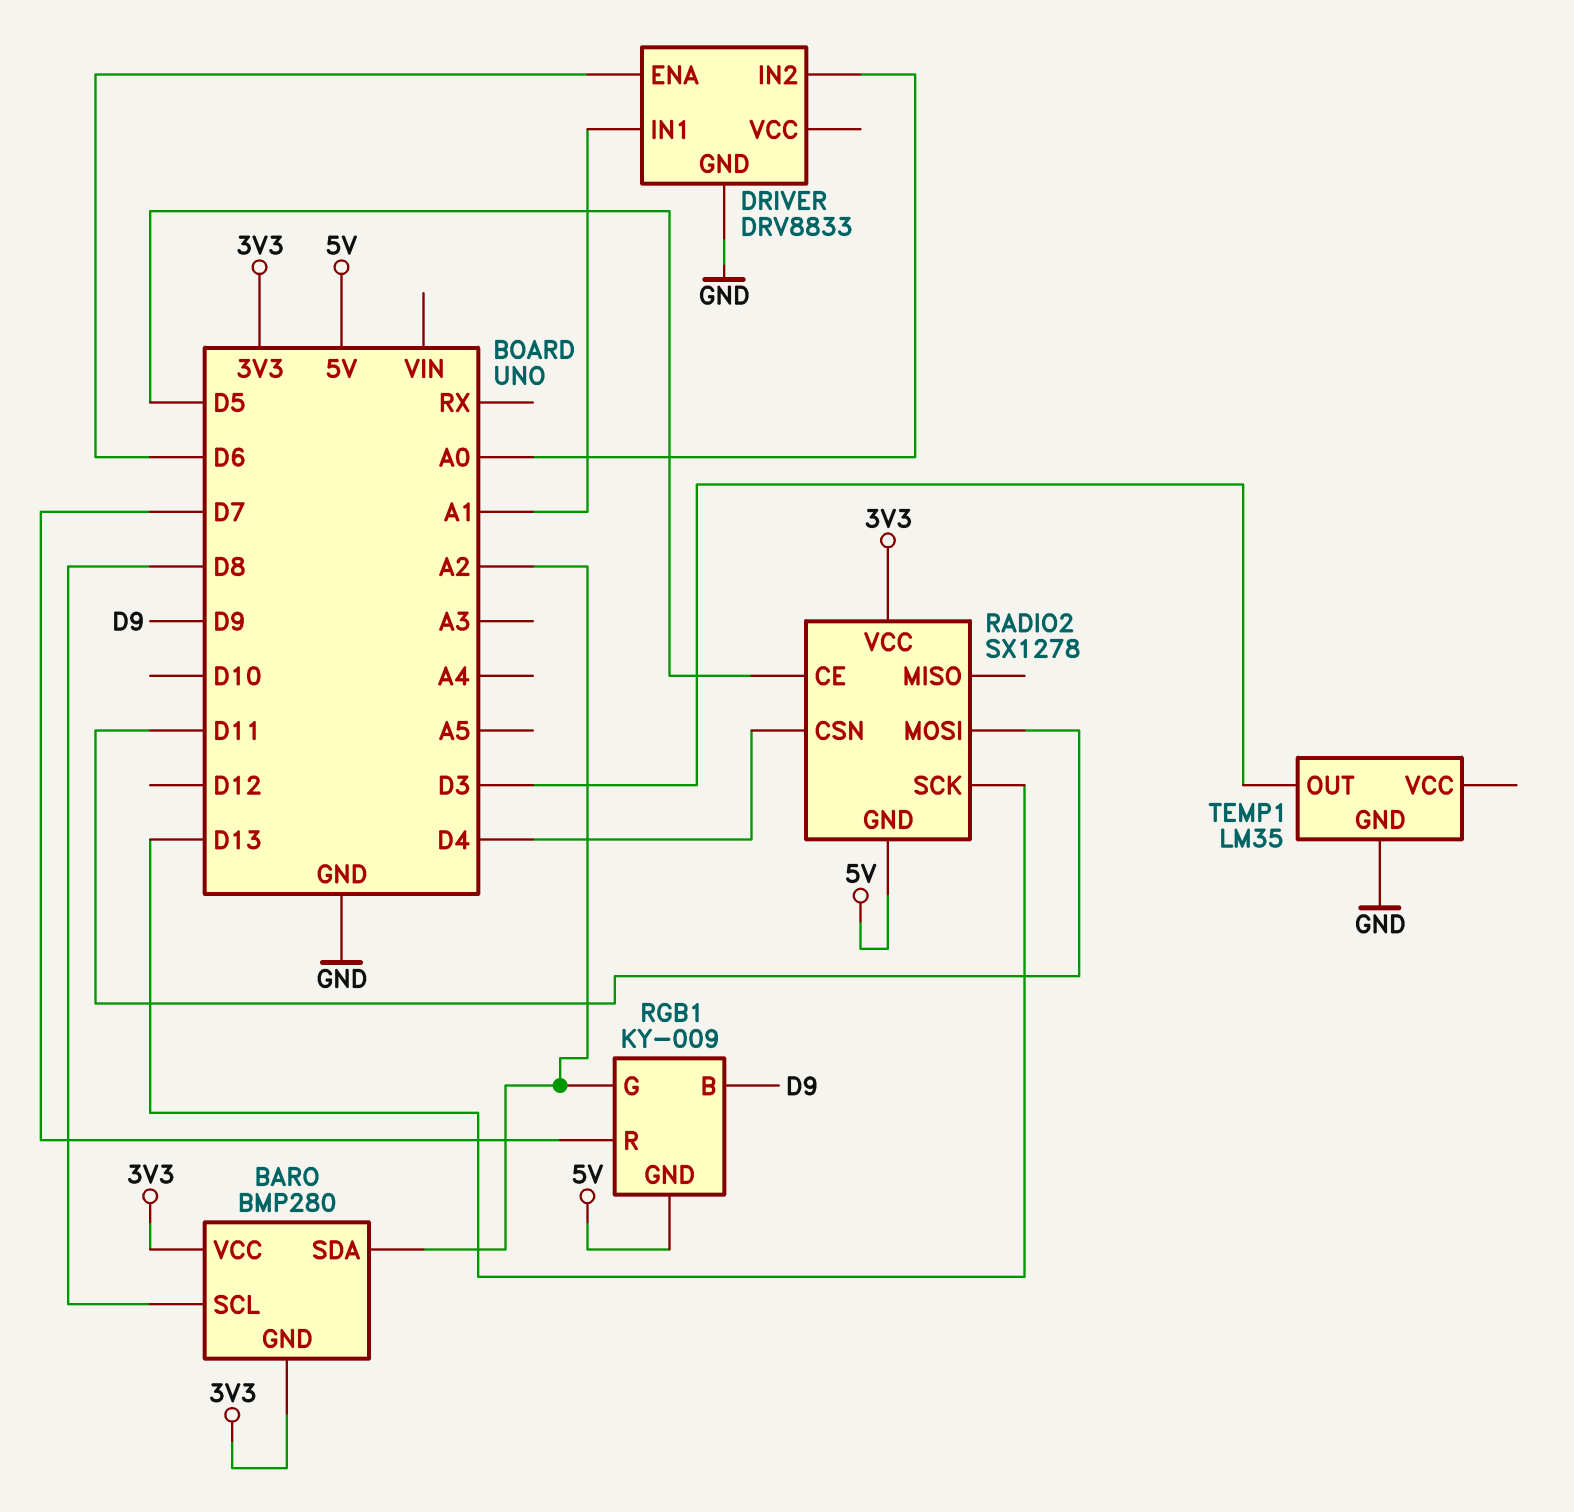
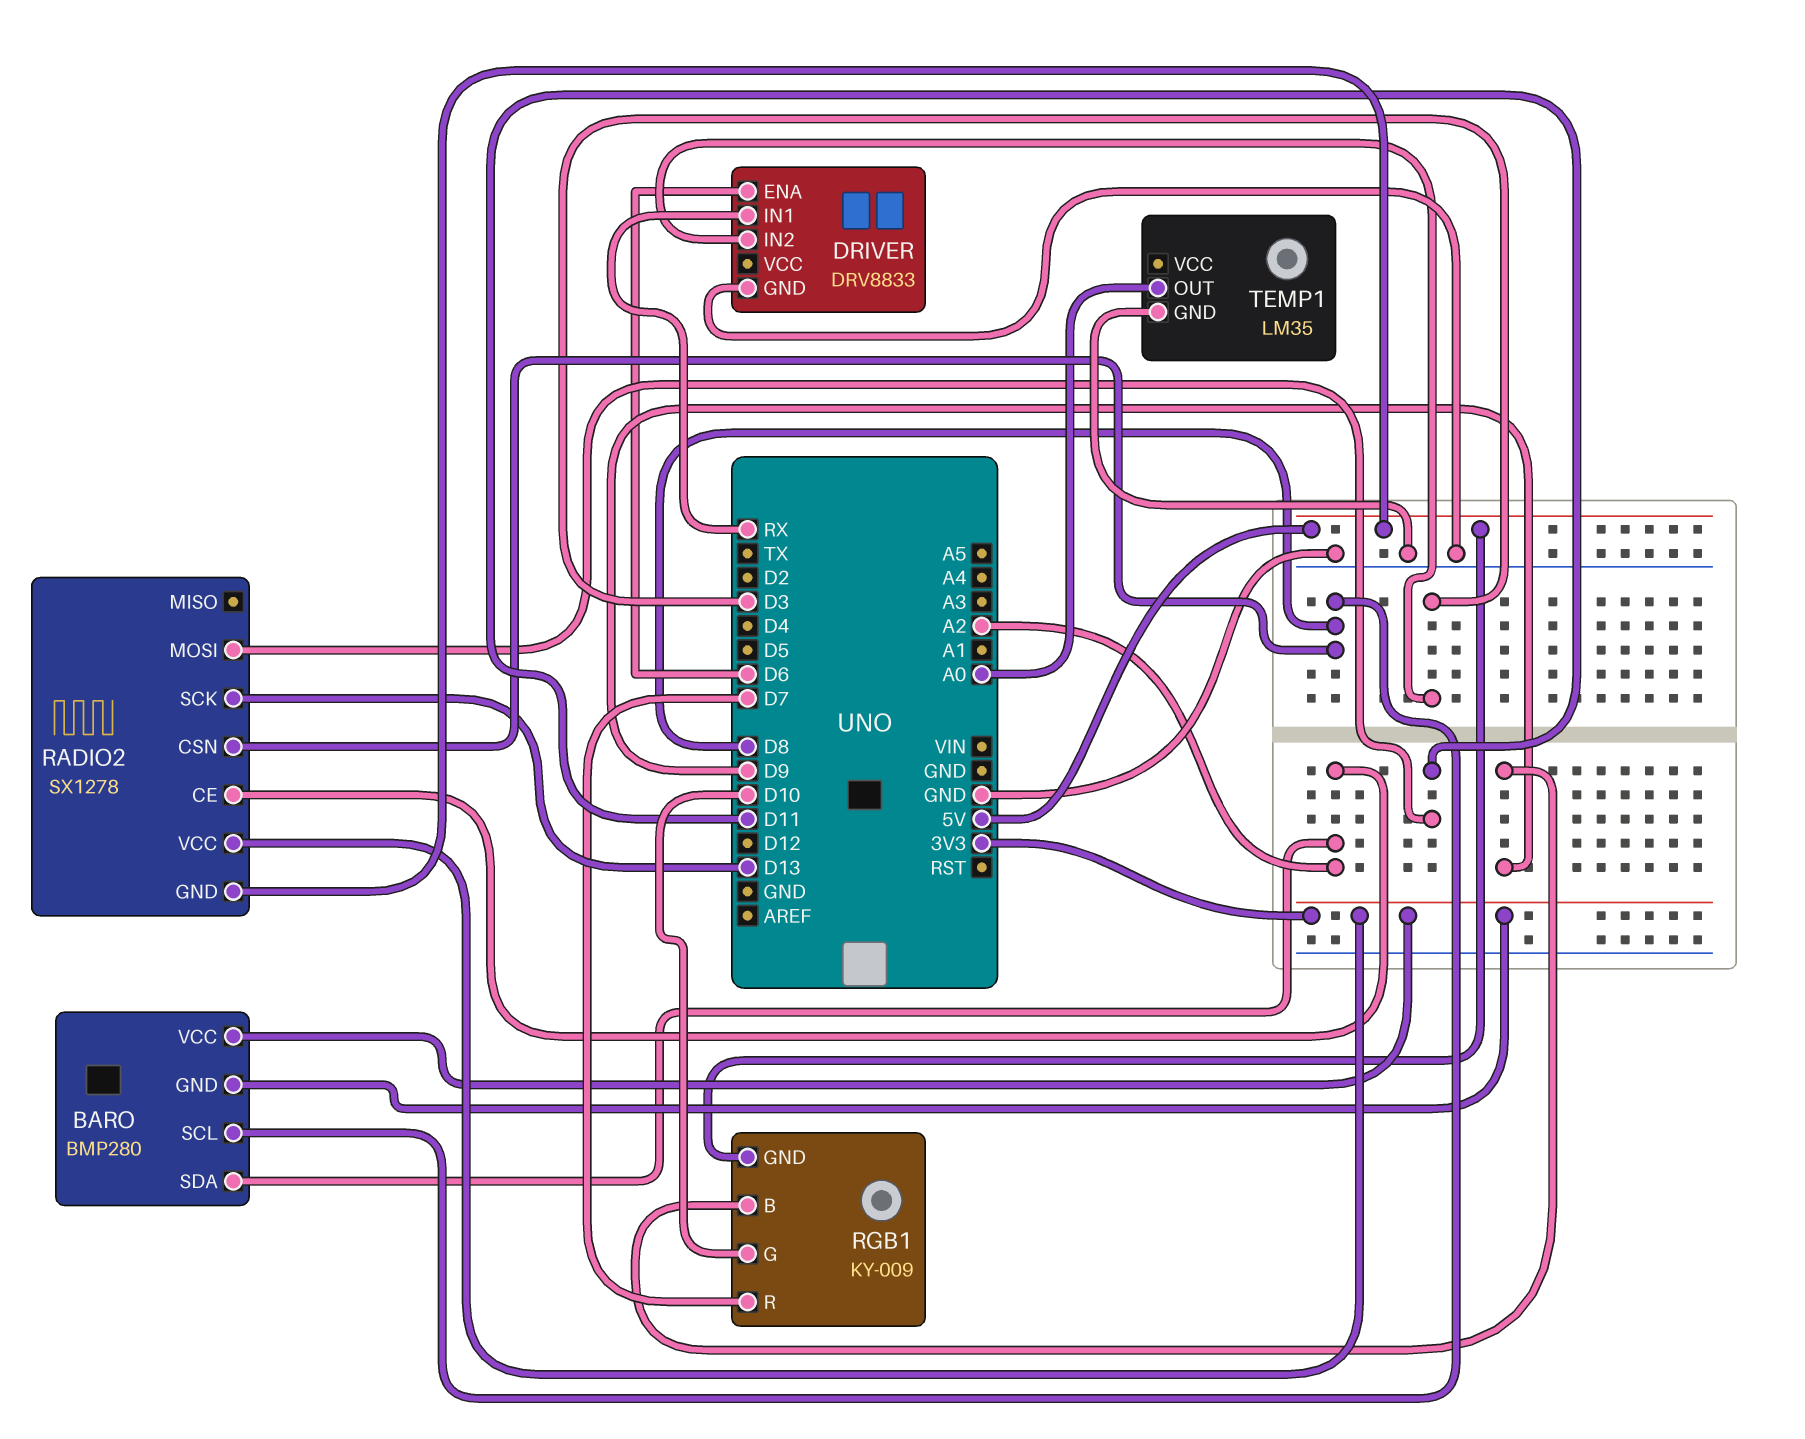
DRIVER pin IN1: A1 -> RX
DRIVER pin IN2: A0 -> D3
RADIO2 pin CE: D5 -> A2
RADIO2 pin CSN: D4 -> D8
RGB1 pin G: A2 -> D10
TEMP1 pin OUT: D3 -> A0

